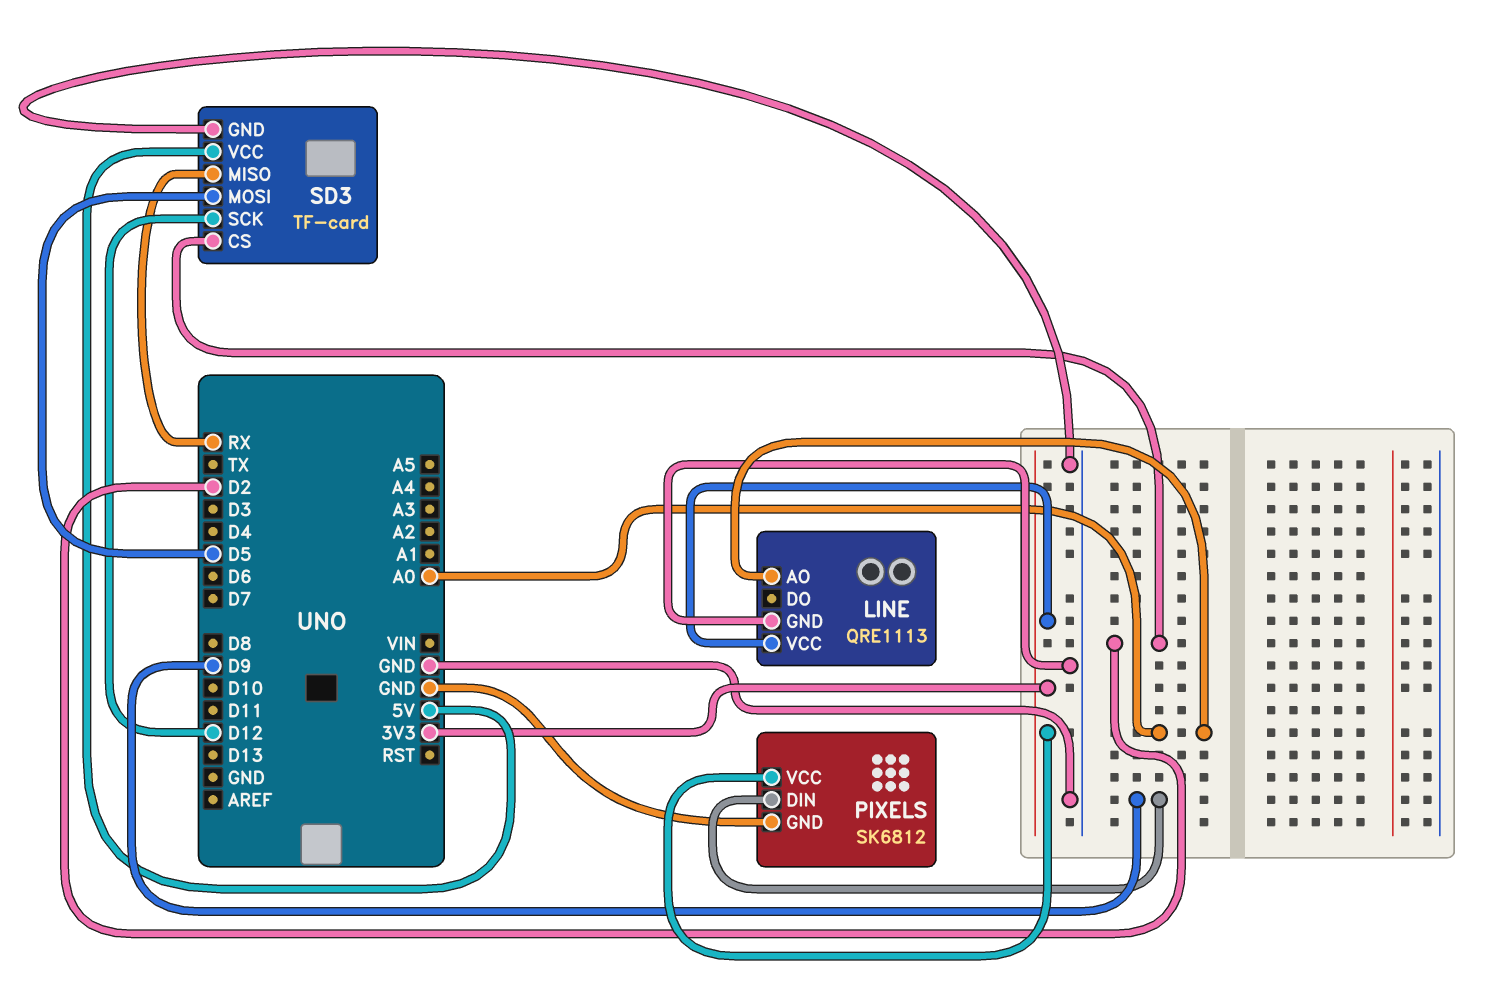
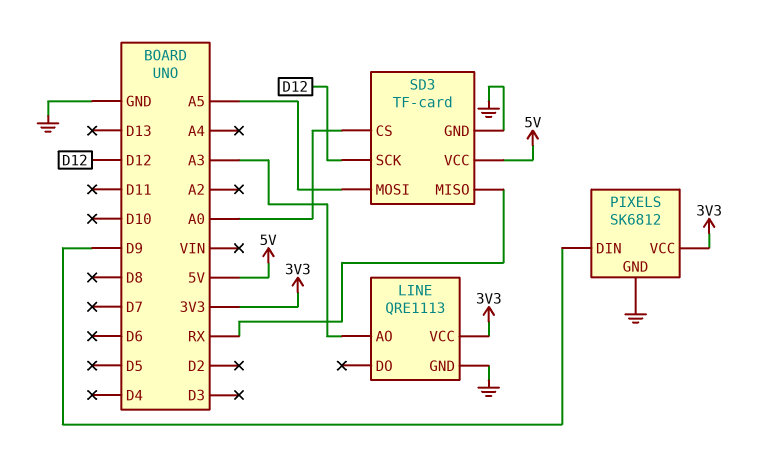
LINE pin AO: A0 -> A3
SD3 pin CS: D2 -> A0
SD3 pin MOSI: D5 -> A5

